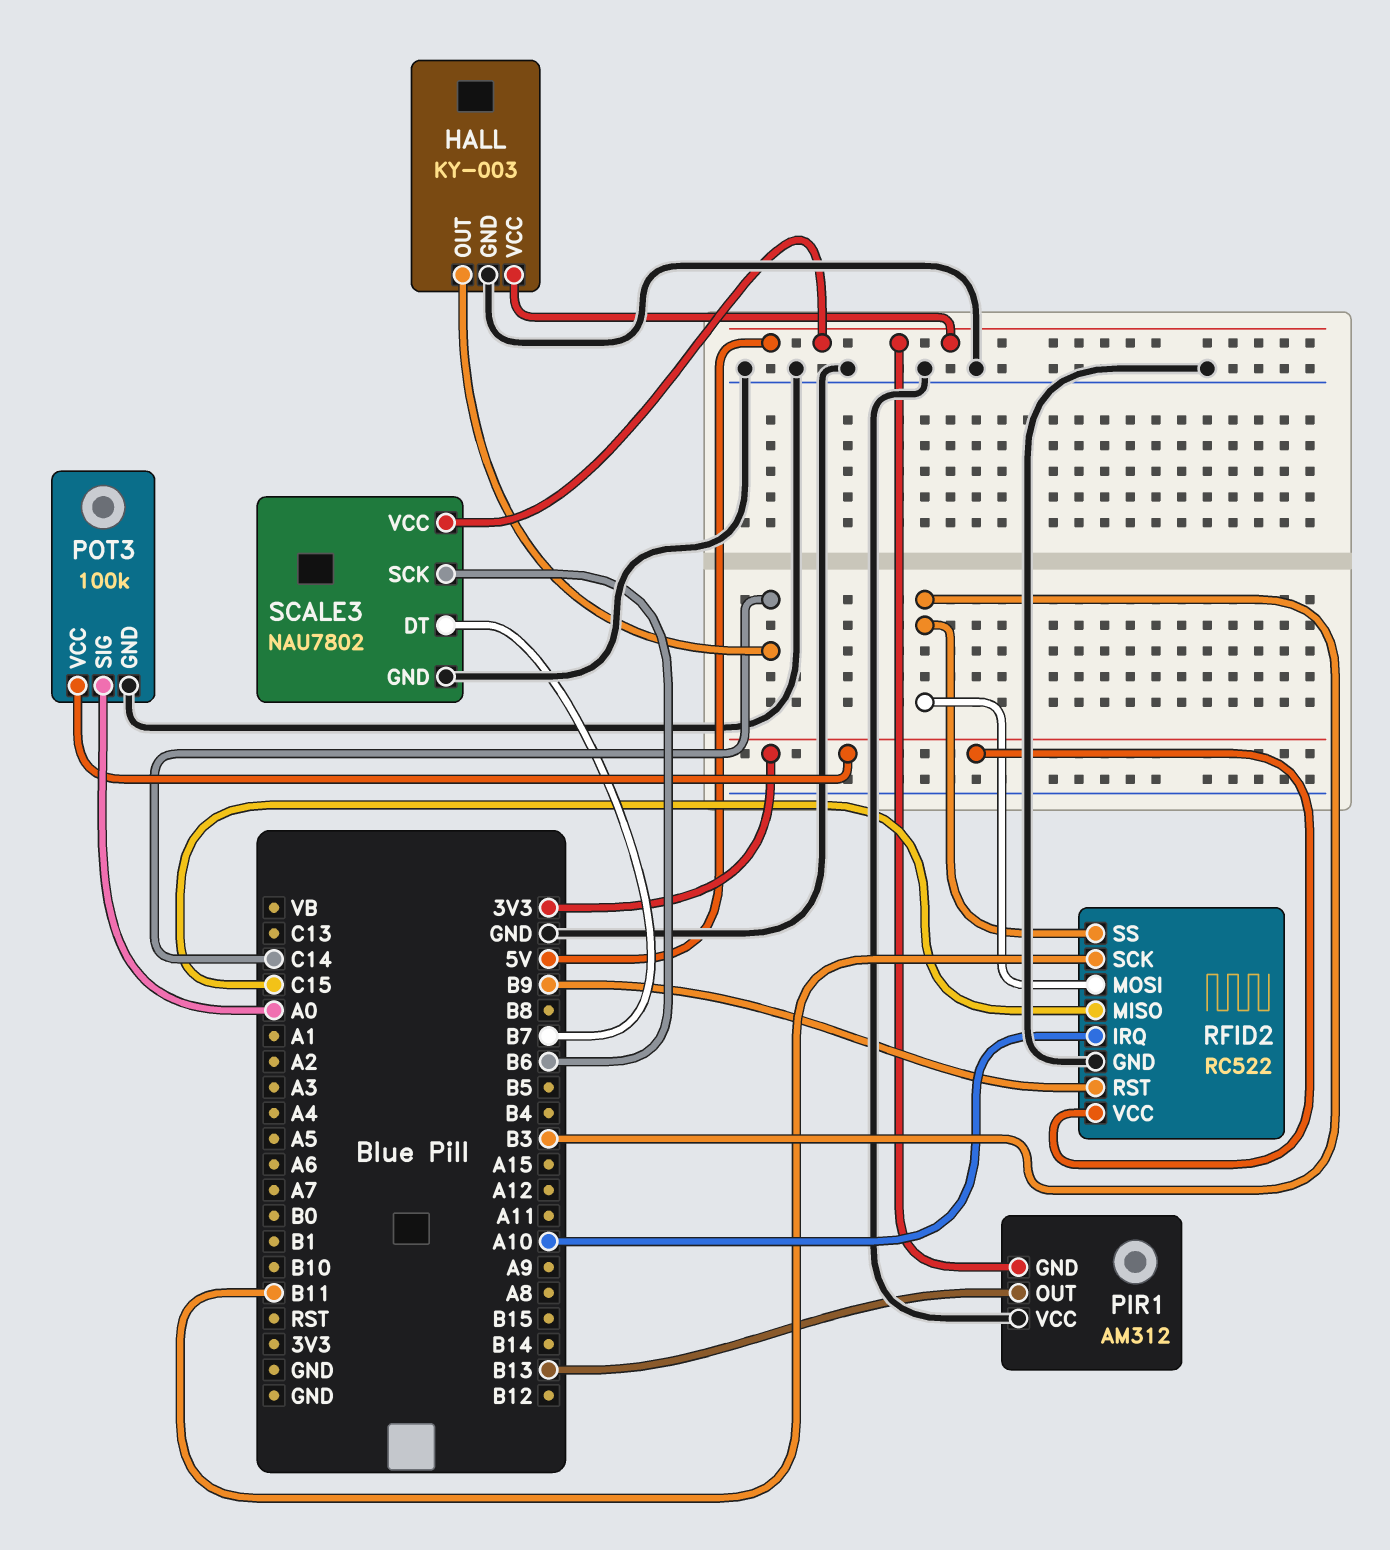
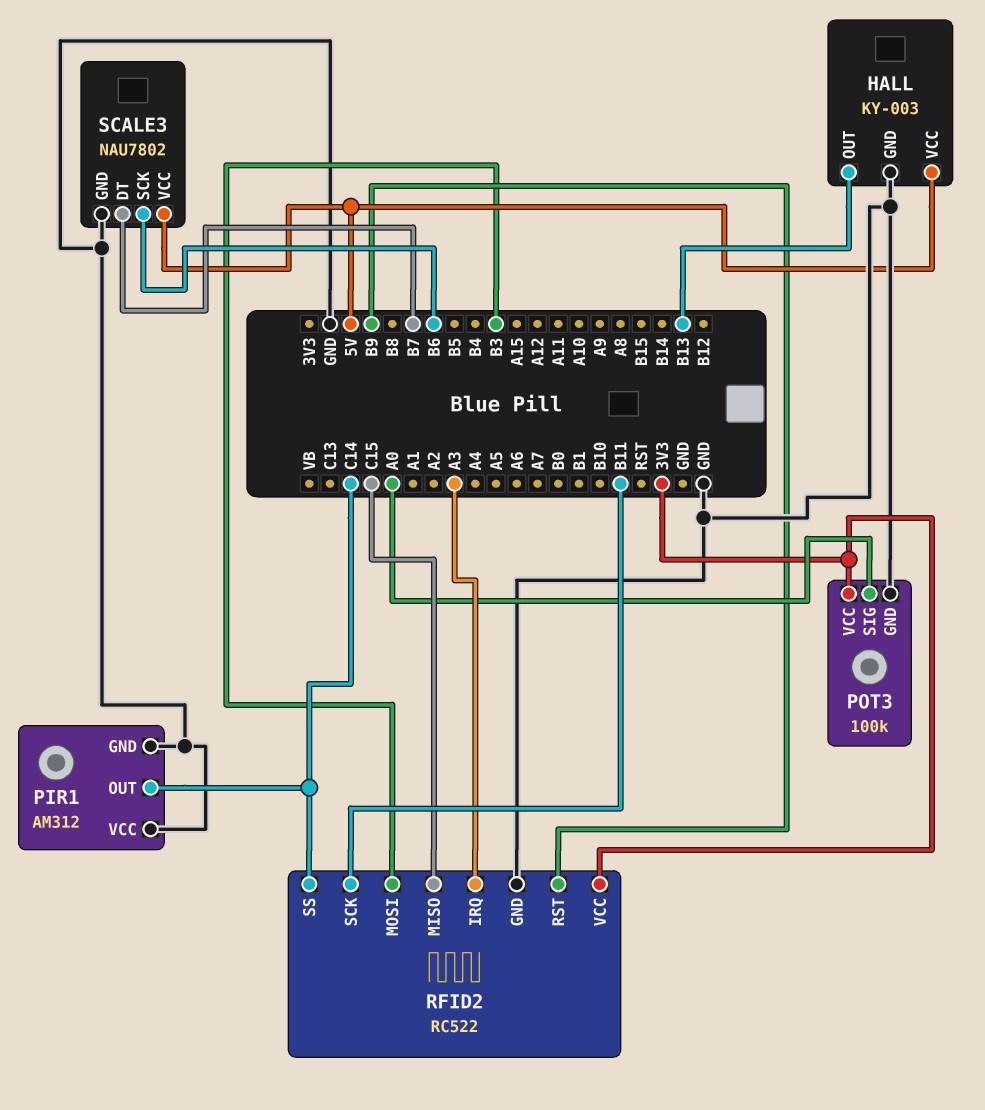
HALL pin OUT: C14 -> B13
PIR1 pin GND: 5V -> GND
PIR1 pin OUT: B13 -> C14
RFID2 pin IRQ: A10 -> A3
RFID2 pin SS: B3 -> C14

